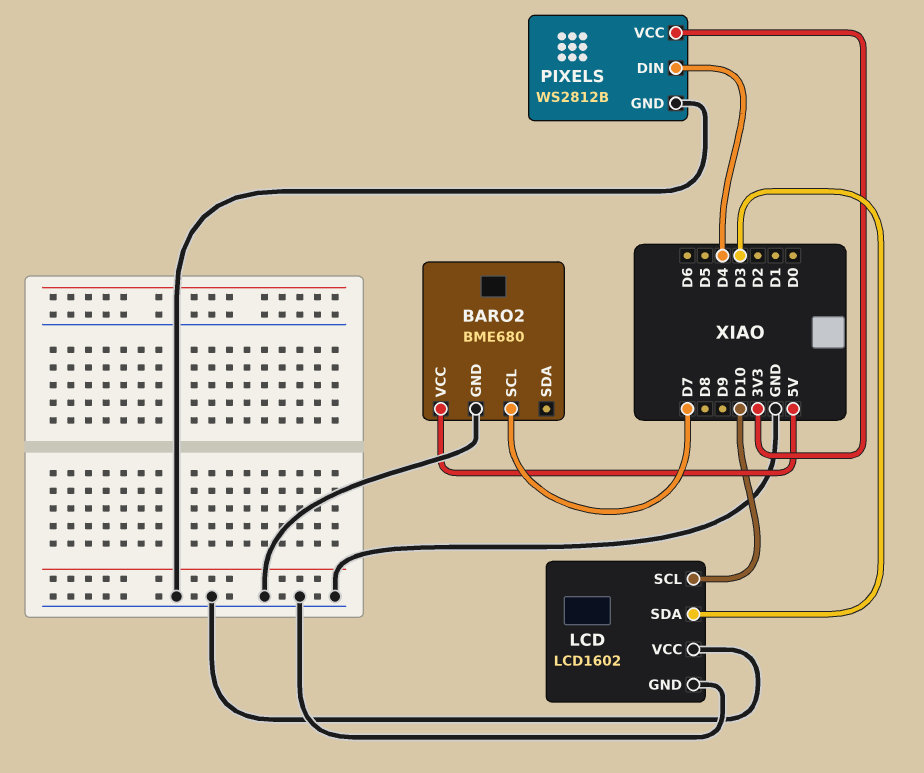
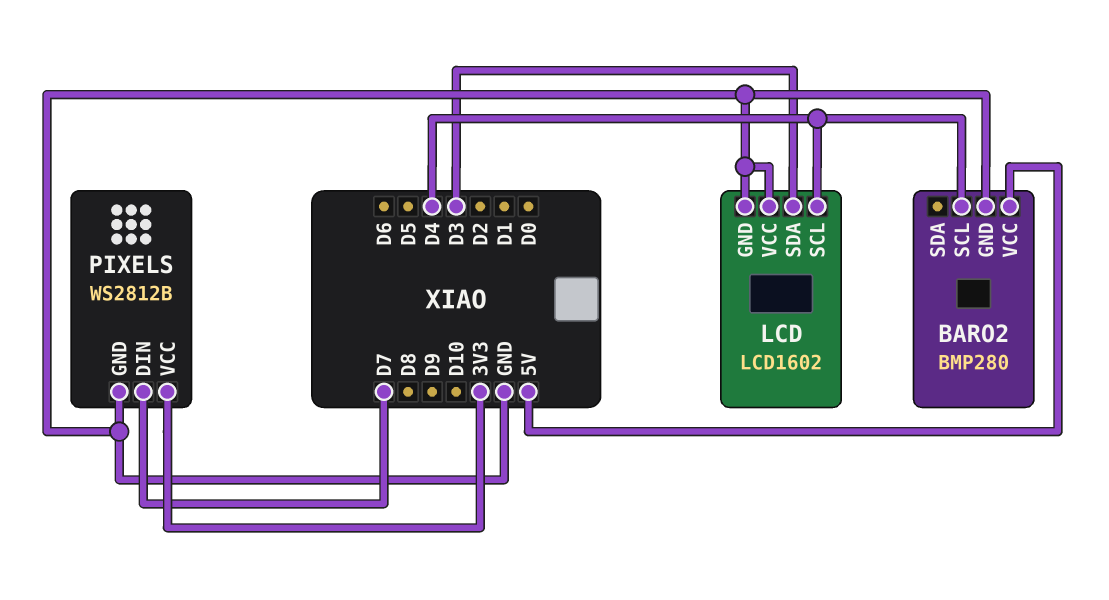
BARO2: BME680 -> BMP280
BARO2 pin SCL: D7 -> D4
LCD pin SCL: D10 -> D4
PIXELS pin DIN: D4 -> D7

